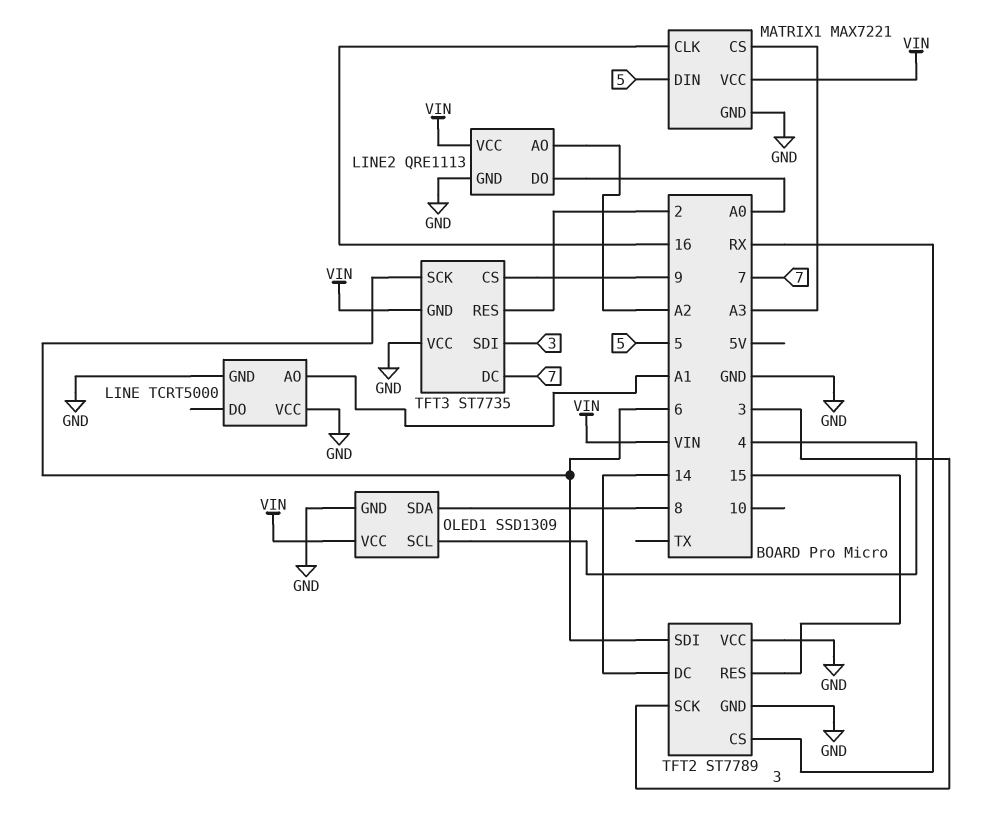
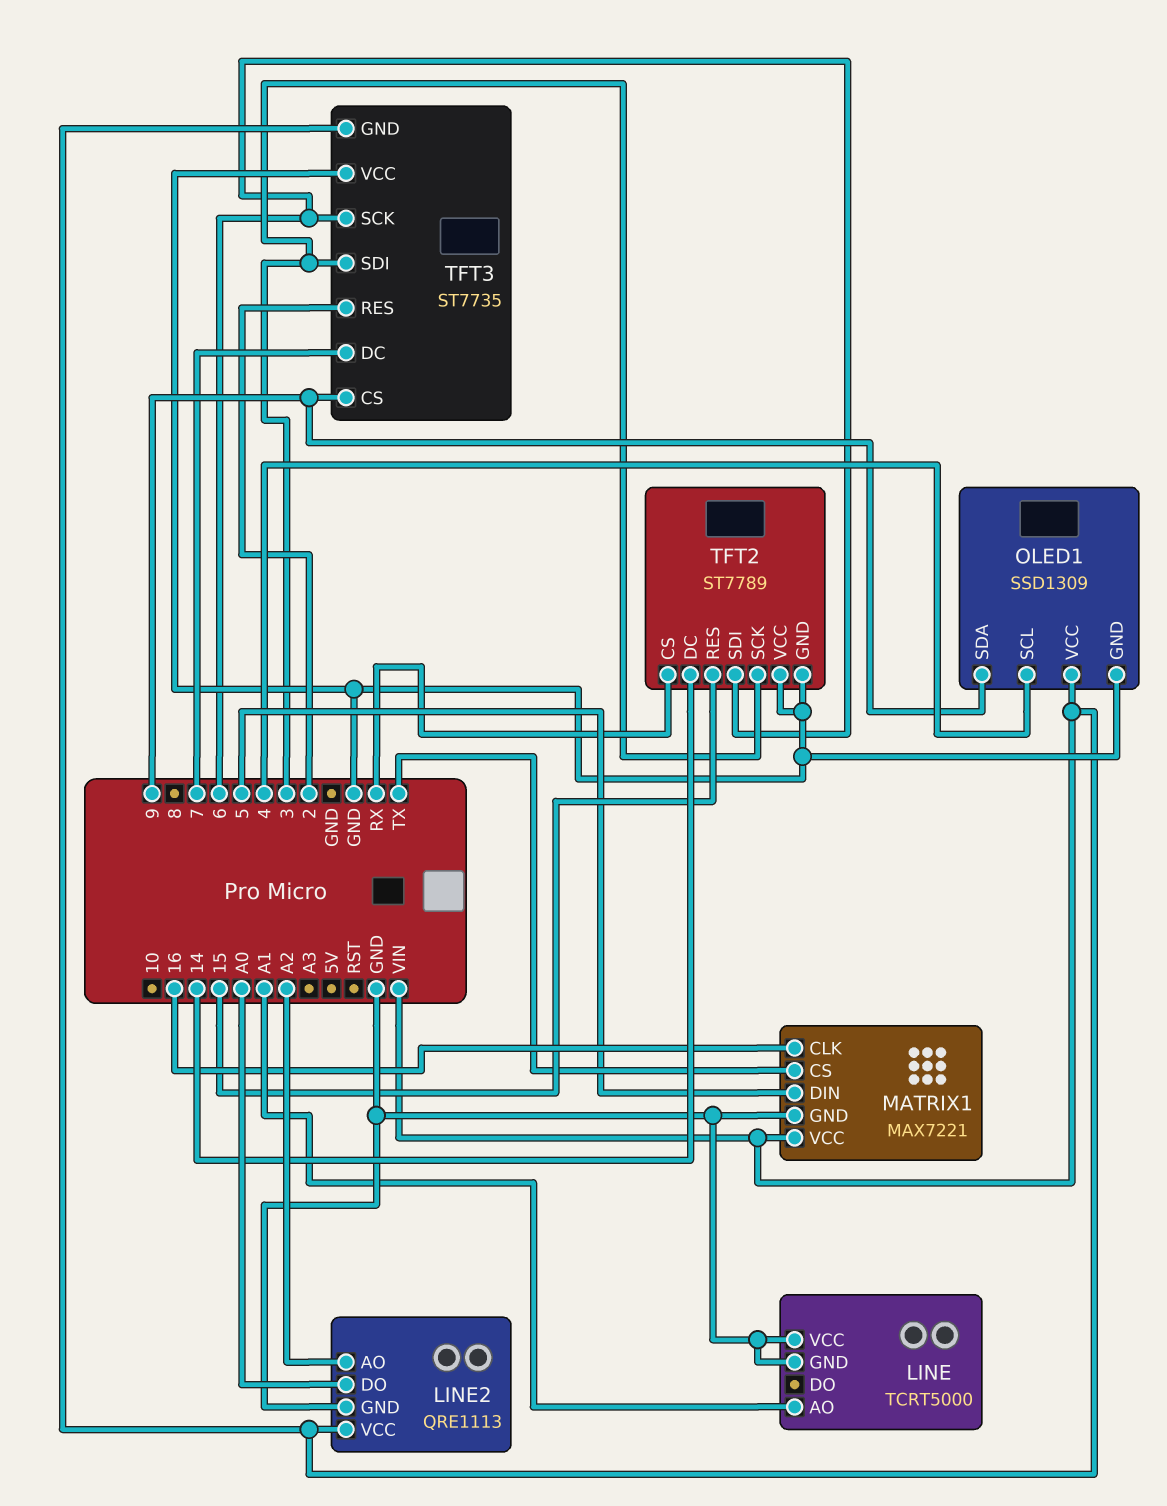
MATRIX1 pin CS: A3 -> TX
OLED1 pin SDA: 8 -> 9

